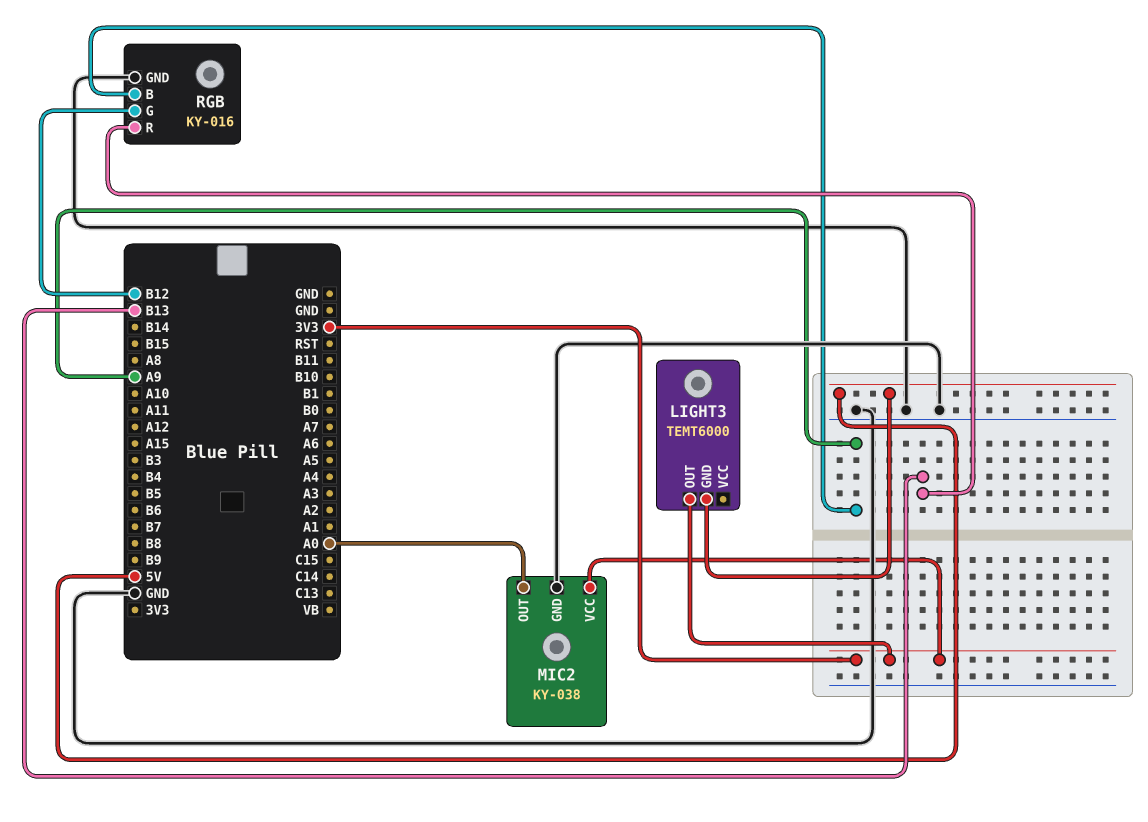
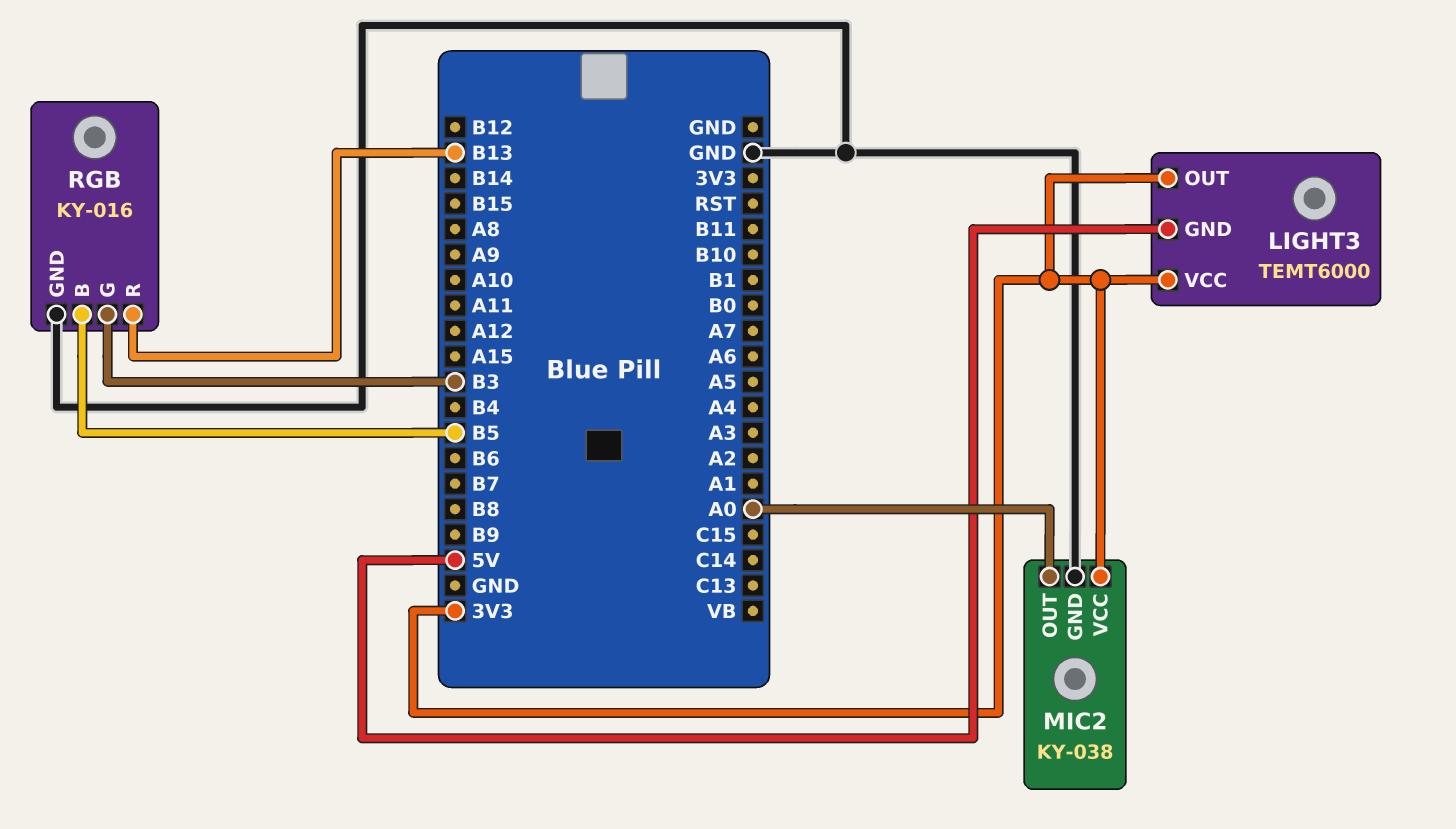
LIGHT3 pin VCC: none -> 3V3
RGB pin B: A9 -> B5
RGB pin G: B12 -> B3

